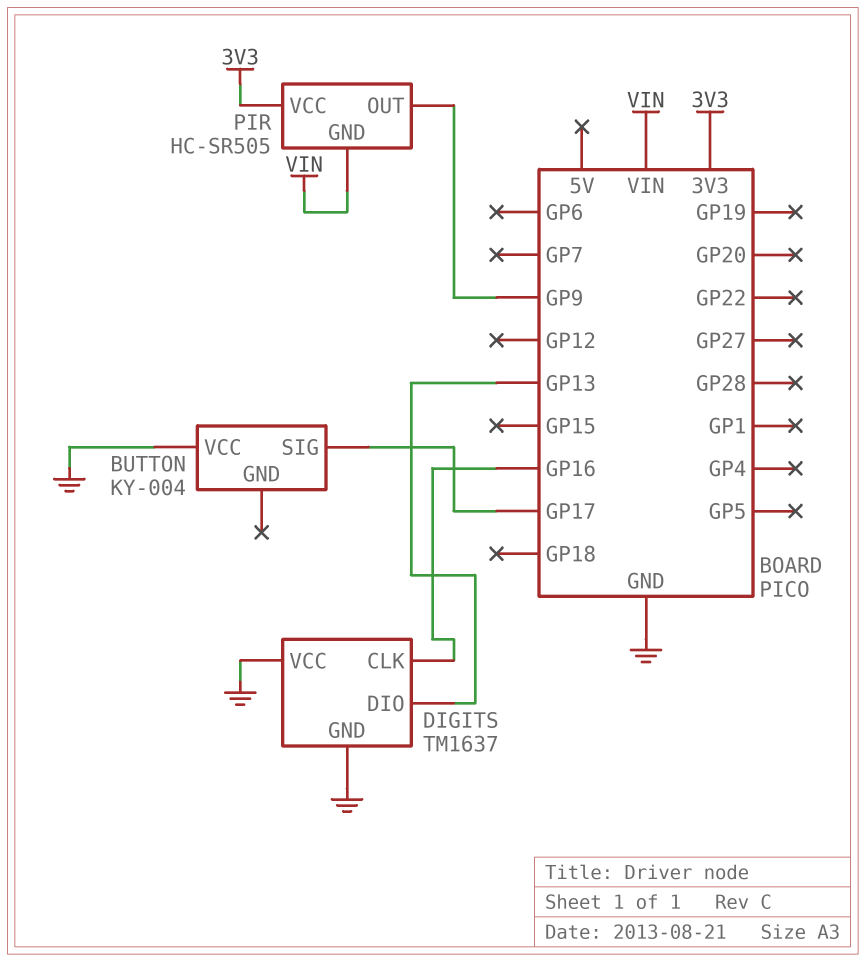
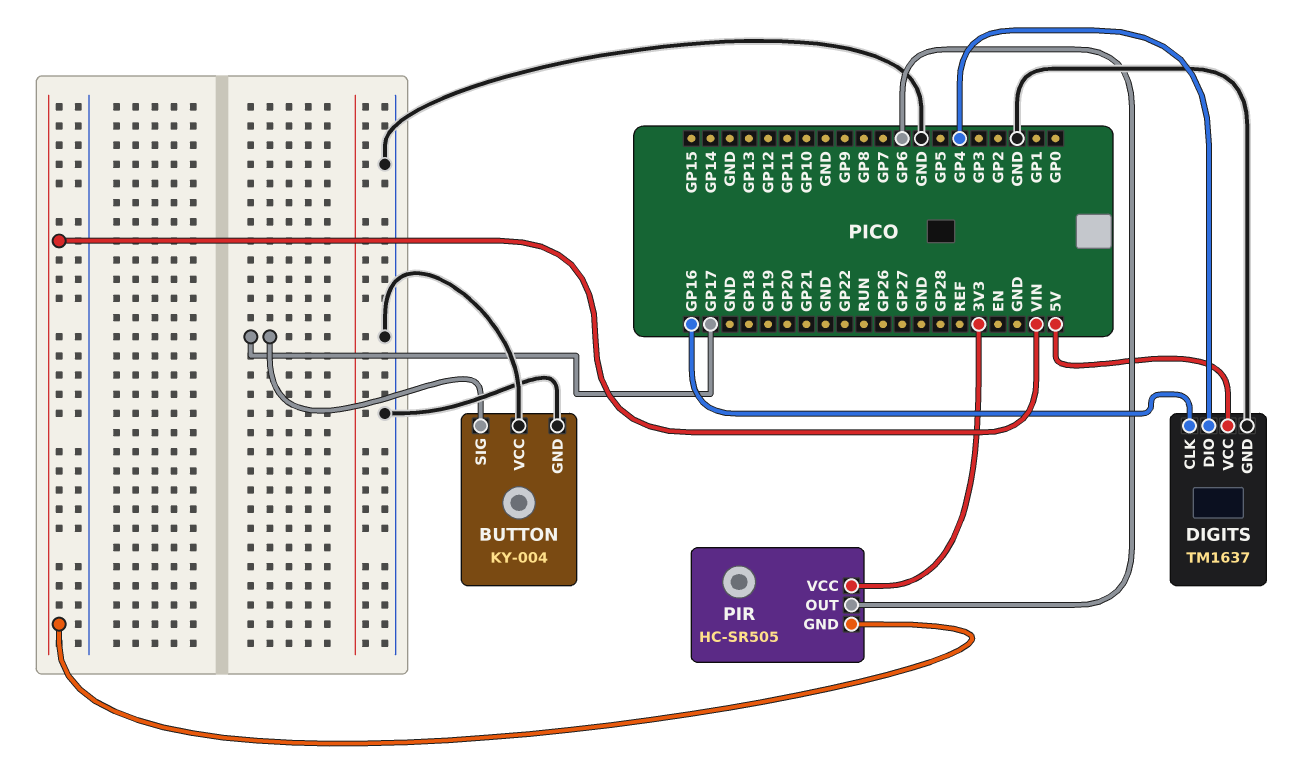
BUTTON pin GND: none -> GND
DIGITS pin DIO: GP13 -> GP4
DIGITS pin VCC: GND -> 5V
PIR pin OUT: GP9 -> GP6

